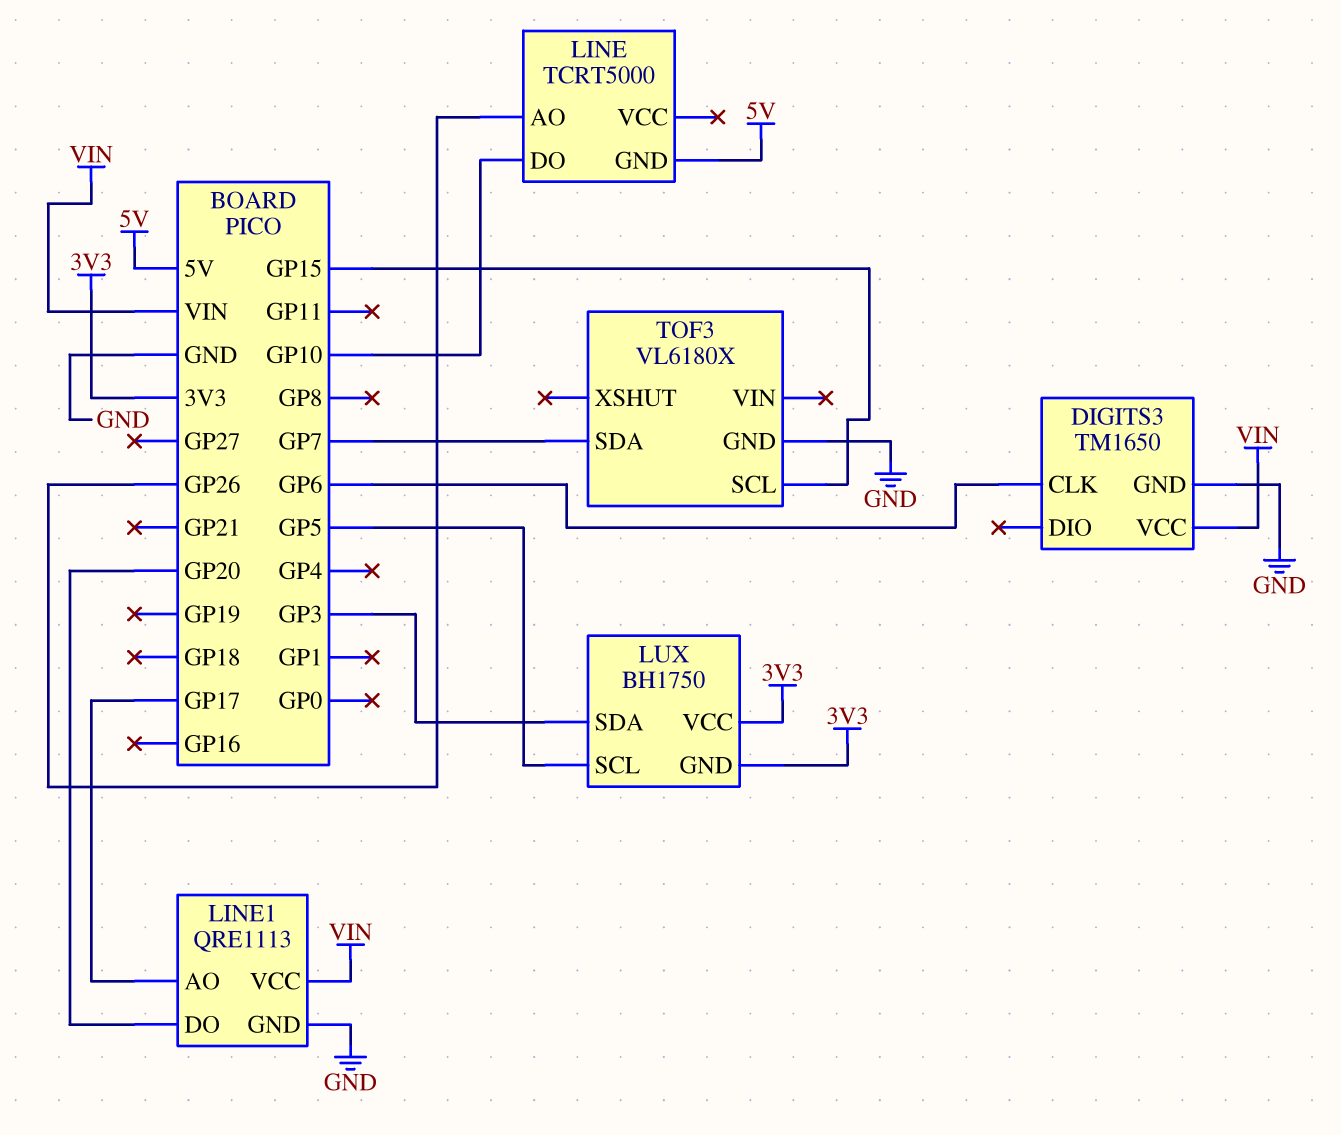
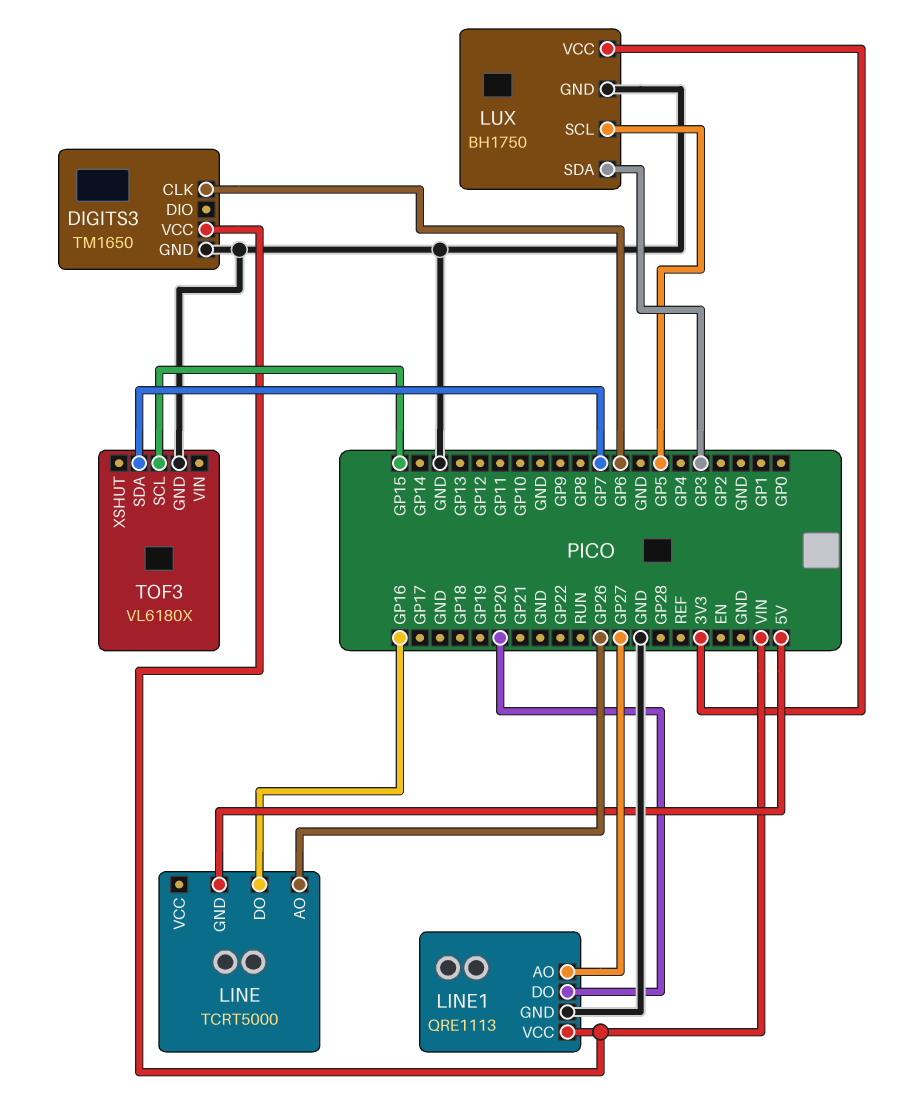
LINE pin DO: GP10 -> GP16
LINE1 pin AO: GP17 -> GP27
LUX pin GND: 3V3 -> GND

